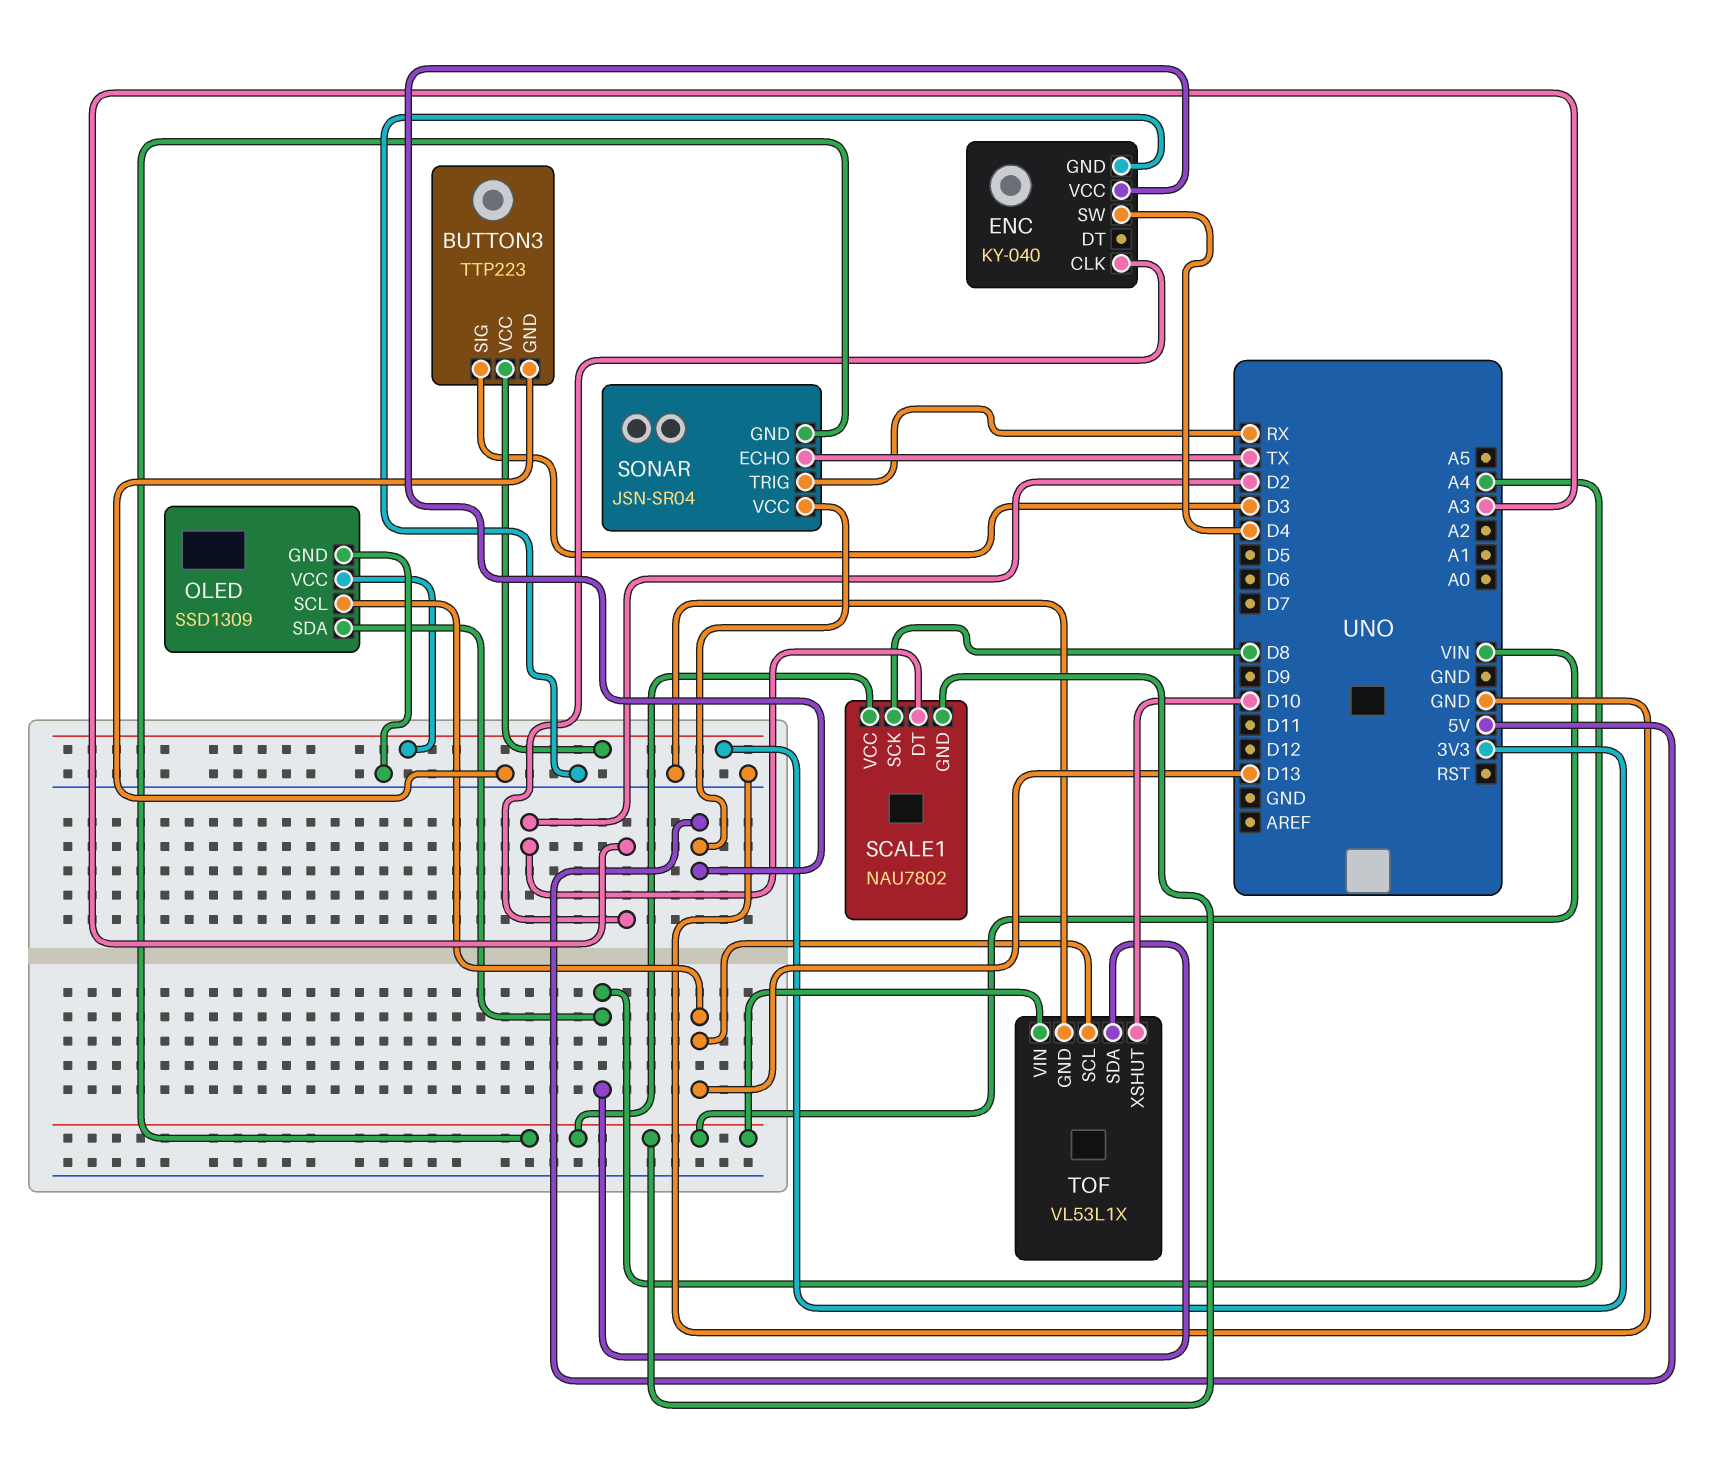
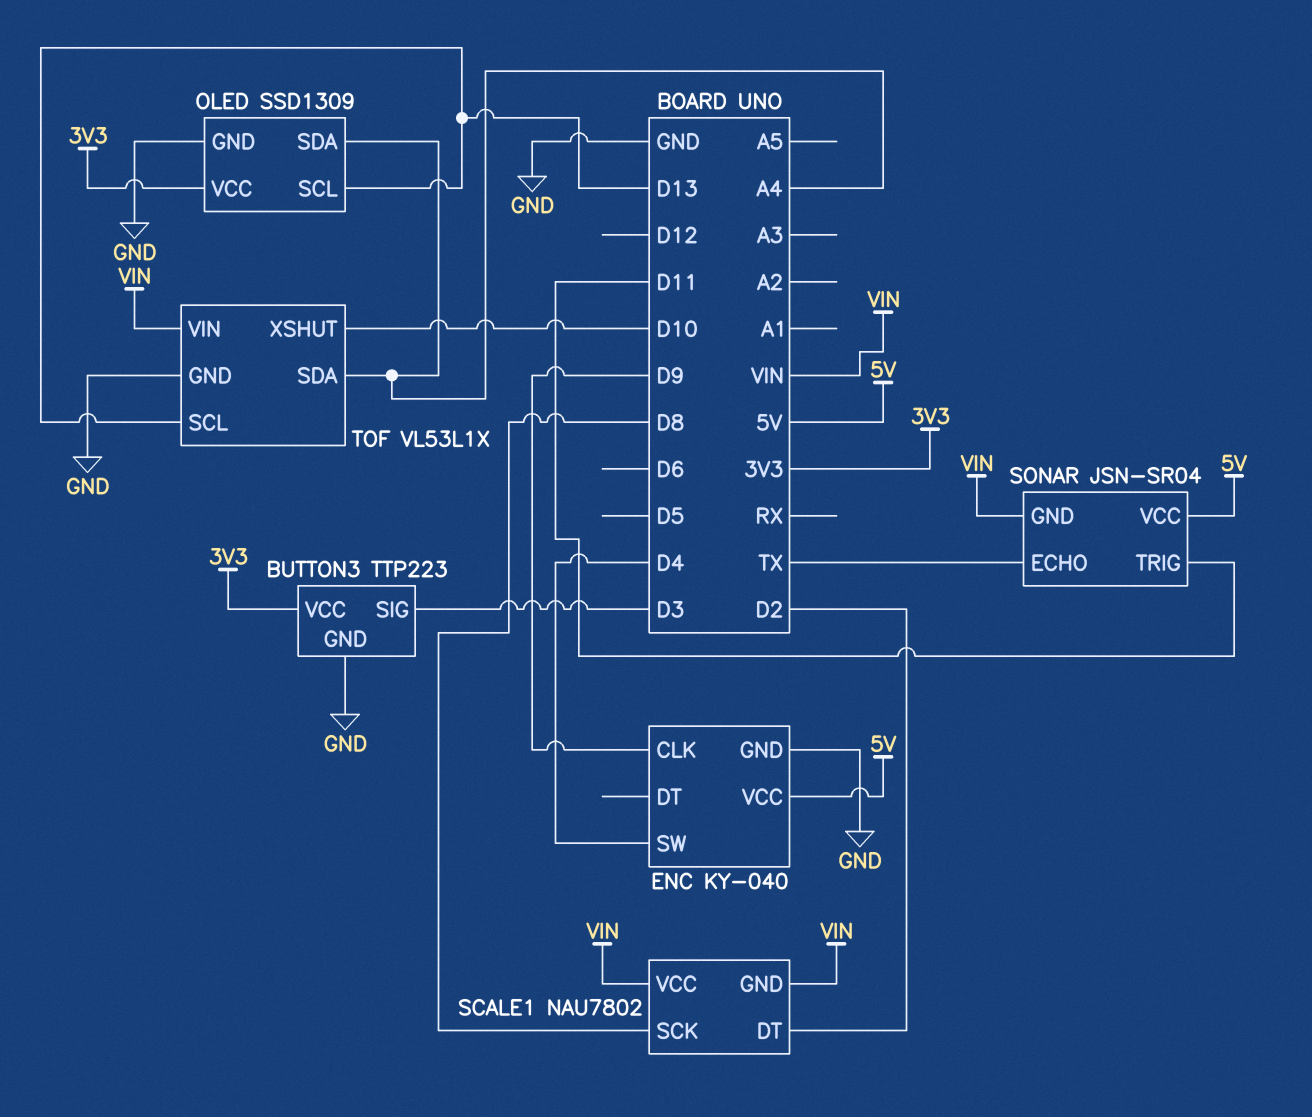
ENC pin CLK: A3 -> D9
SONAR pin TRIG: RX -> D11

